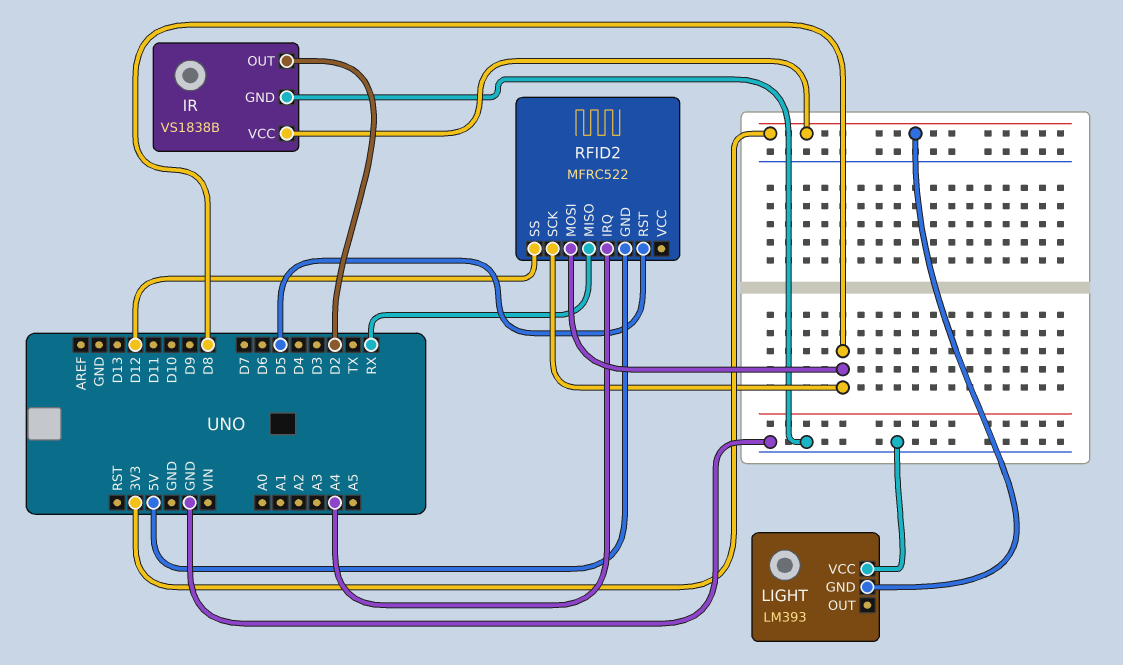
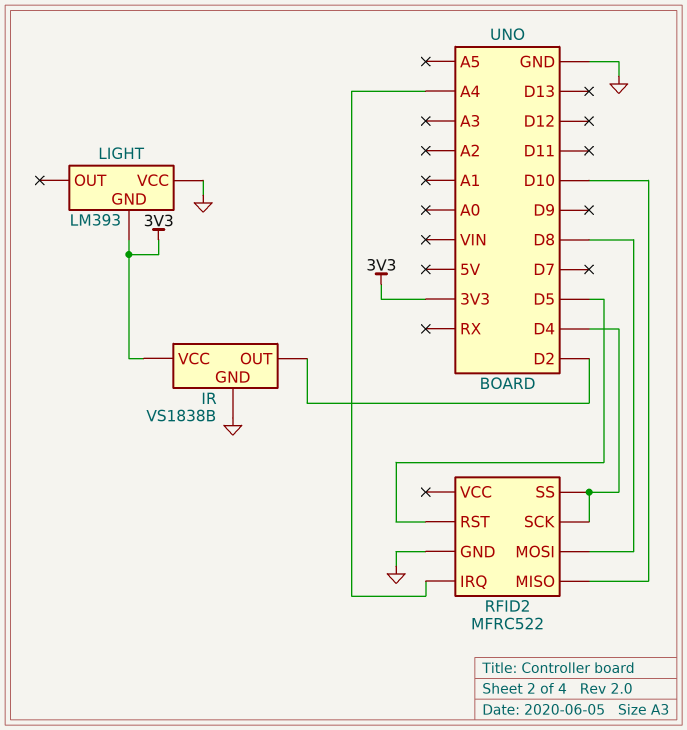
RFID2 pin GND: 5V -> GND
RFID2 pin MISO: RX -> D10
RFID2 pin SCK: D8 -> D4
RFID2 pin SS: D12 -> D4

